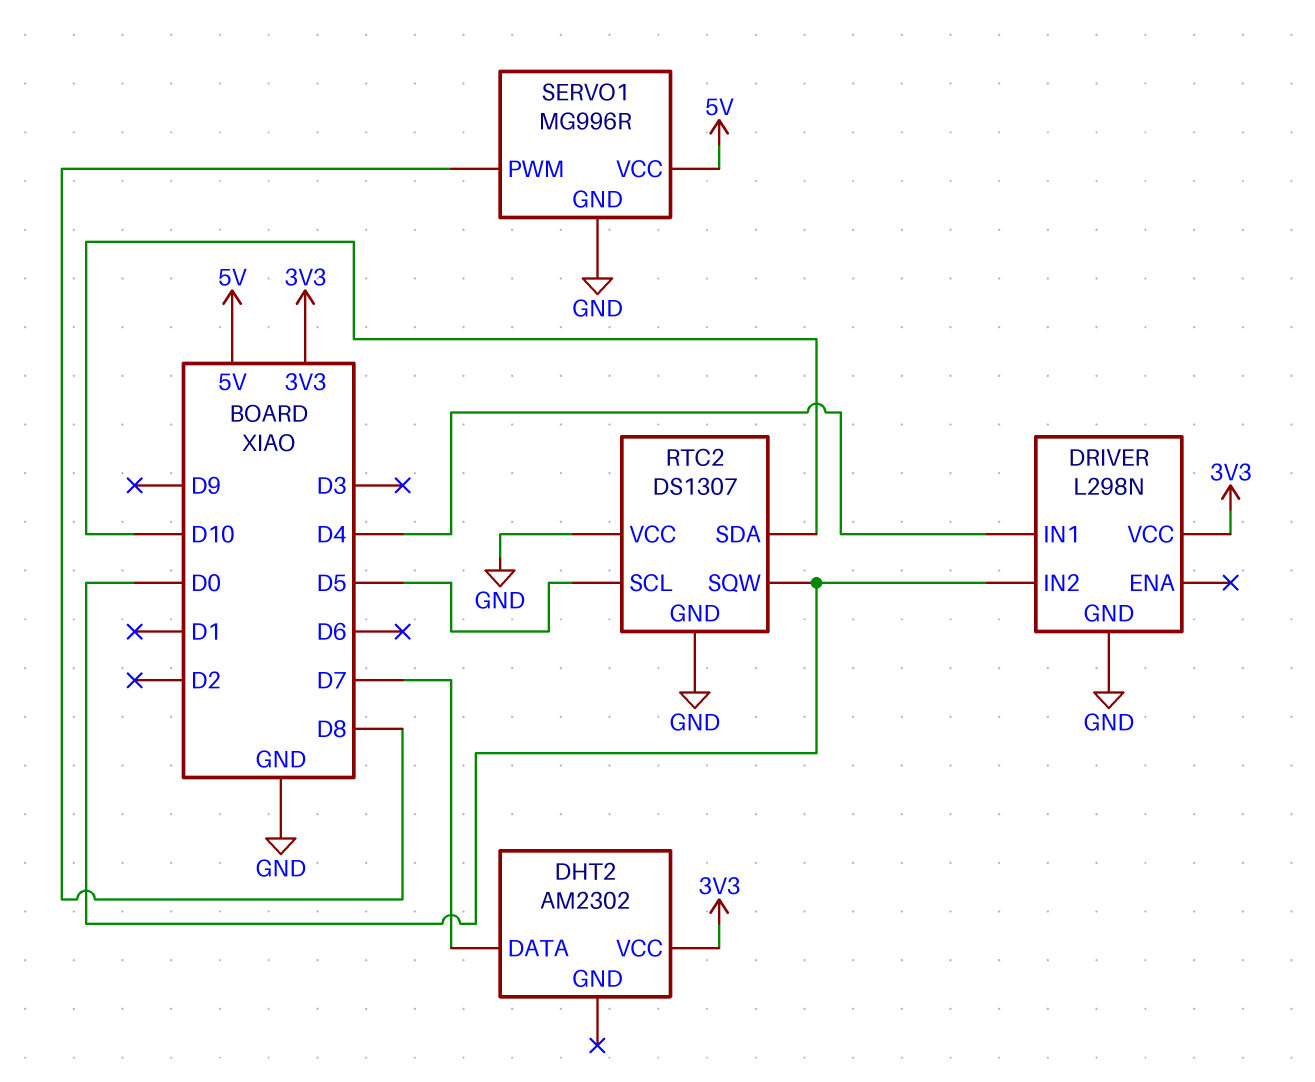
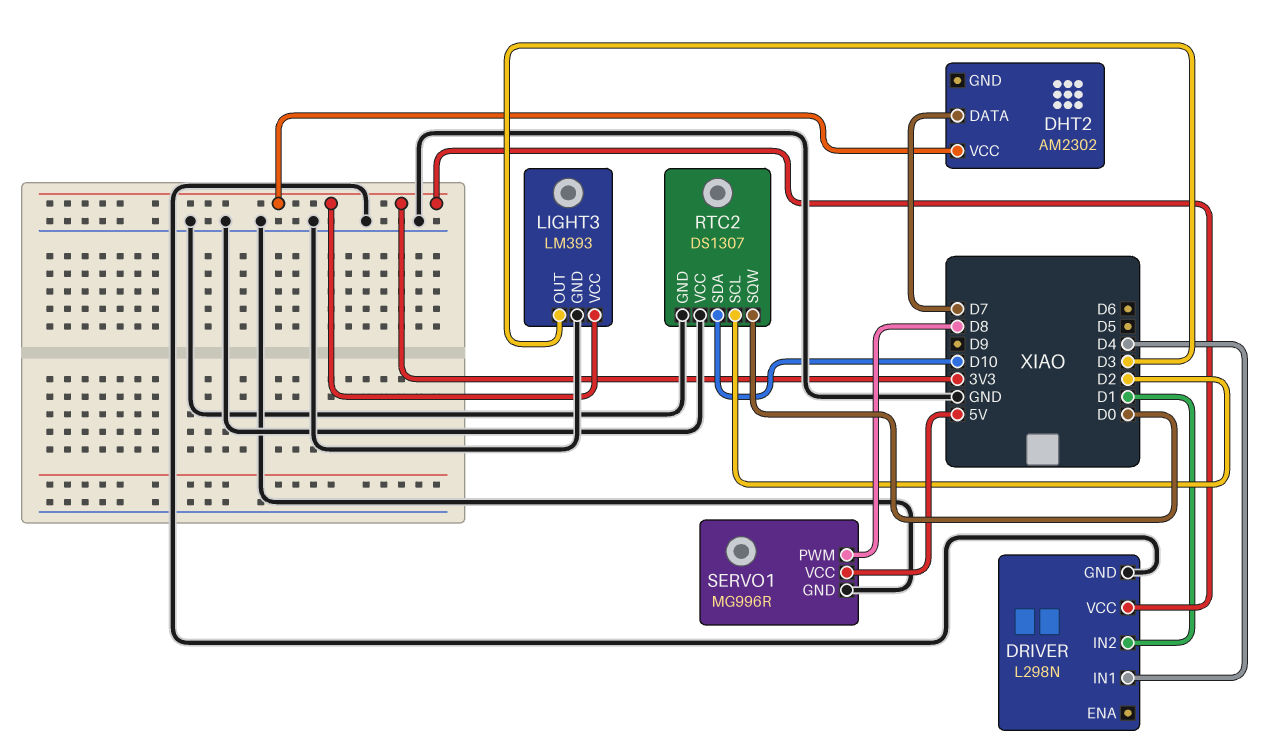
DRIVER pin IN2: D0 -> D1
LIGHT3: none -> LM393
LIGHT3 pin GND: none -> GND
LIGHT3 pin OUT: none -> D3
LIGHT3 pin VCC: none -> 3V3
RTC2 pin SCL: D5 -> D2

